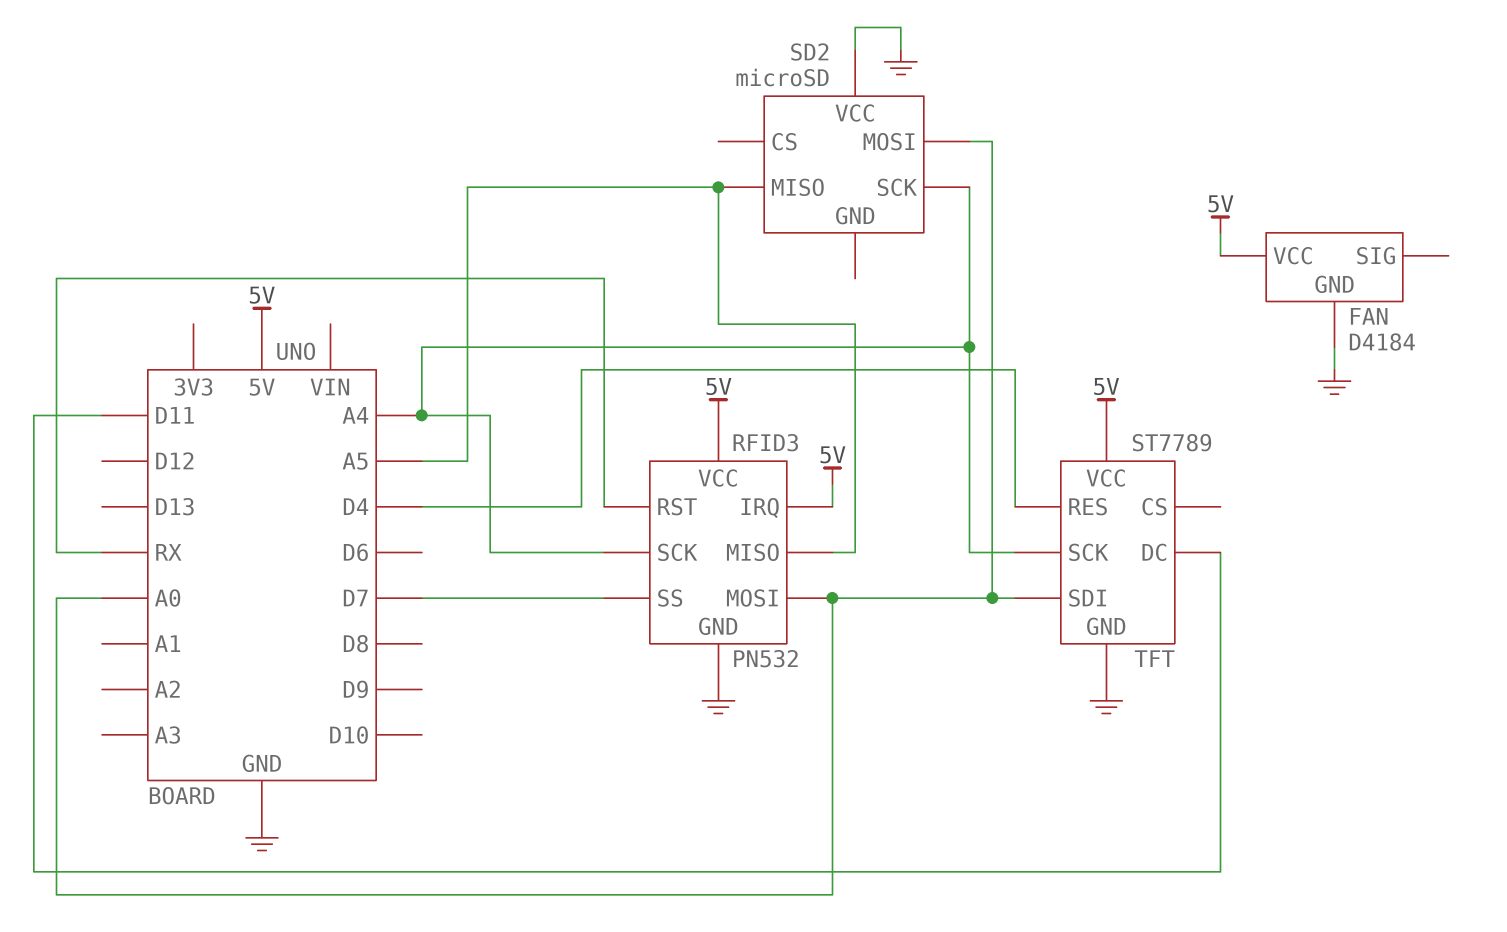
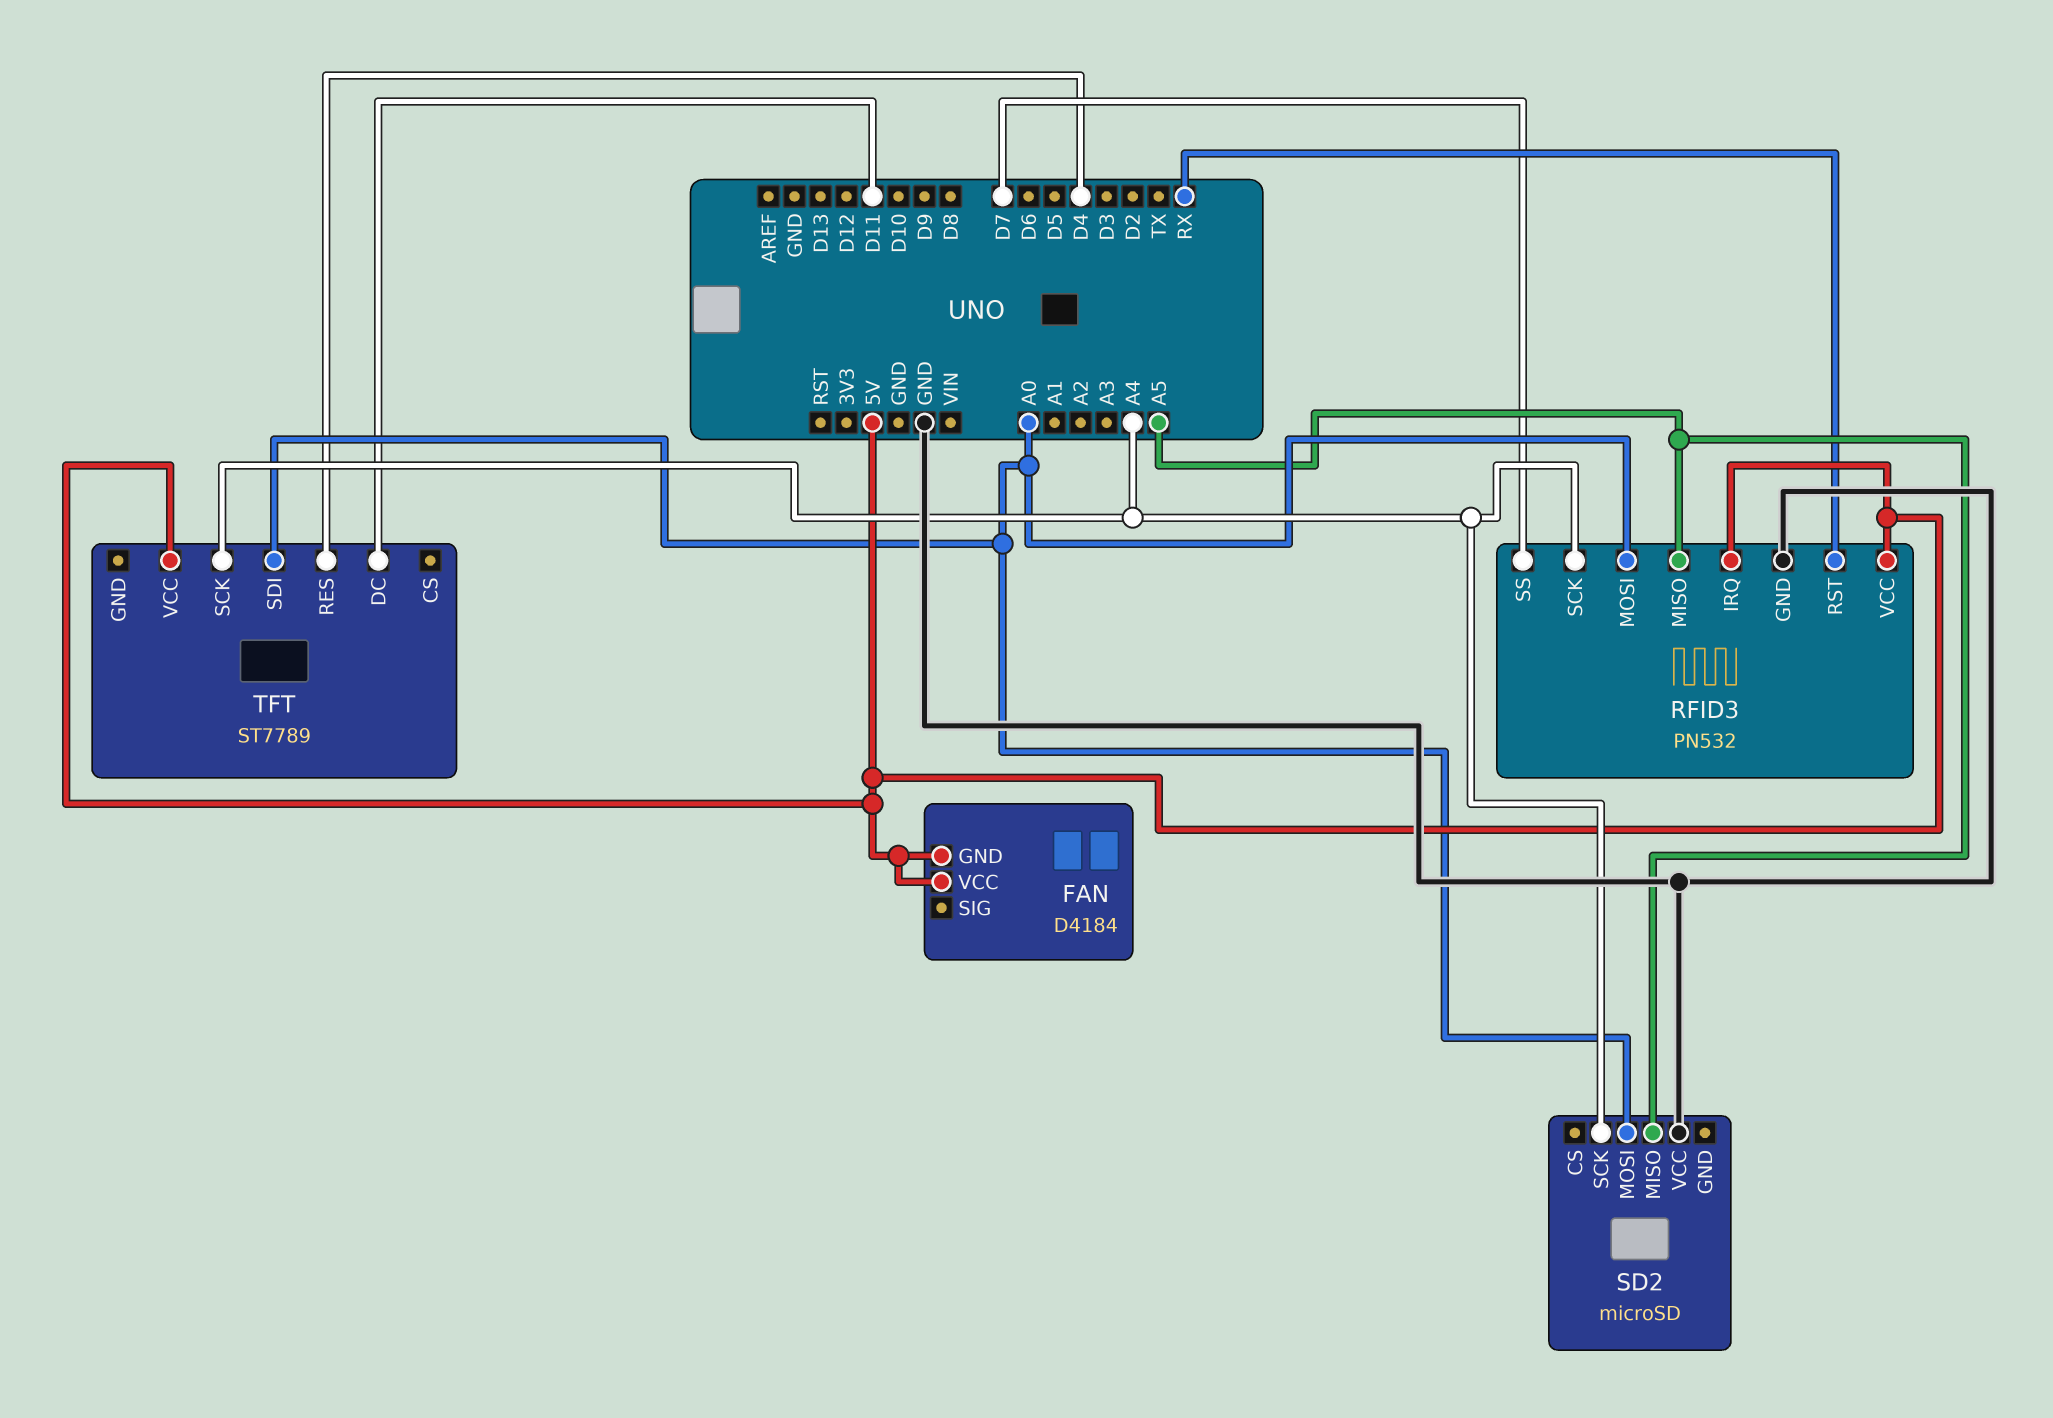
FAN pin GND: GND -> 5V
TFT pin GND: GND -> none

